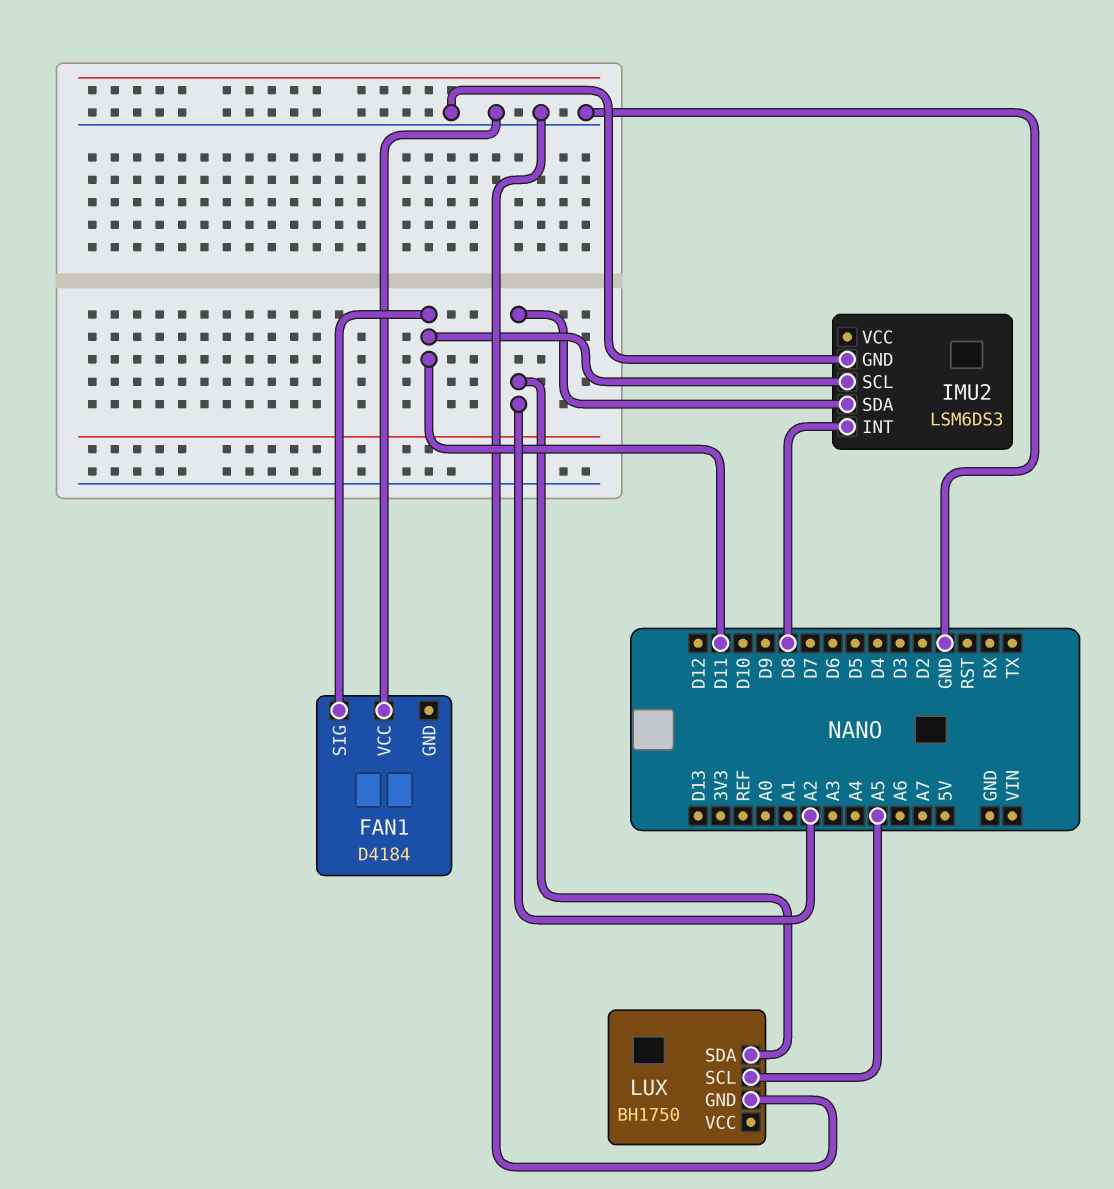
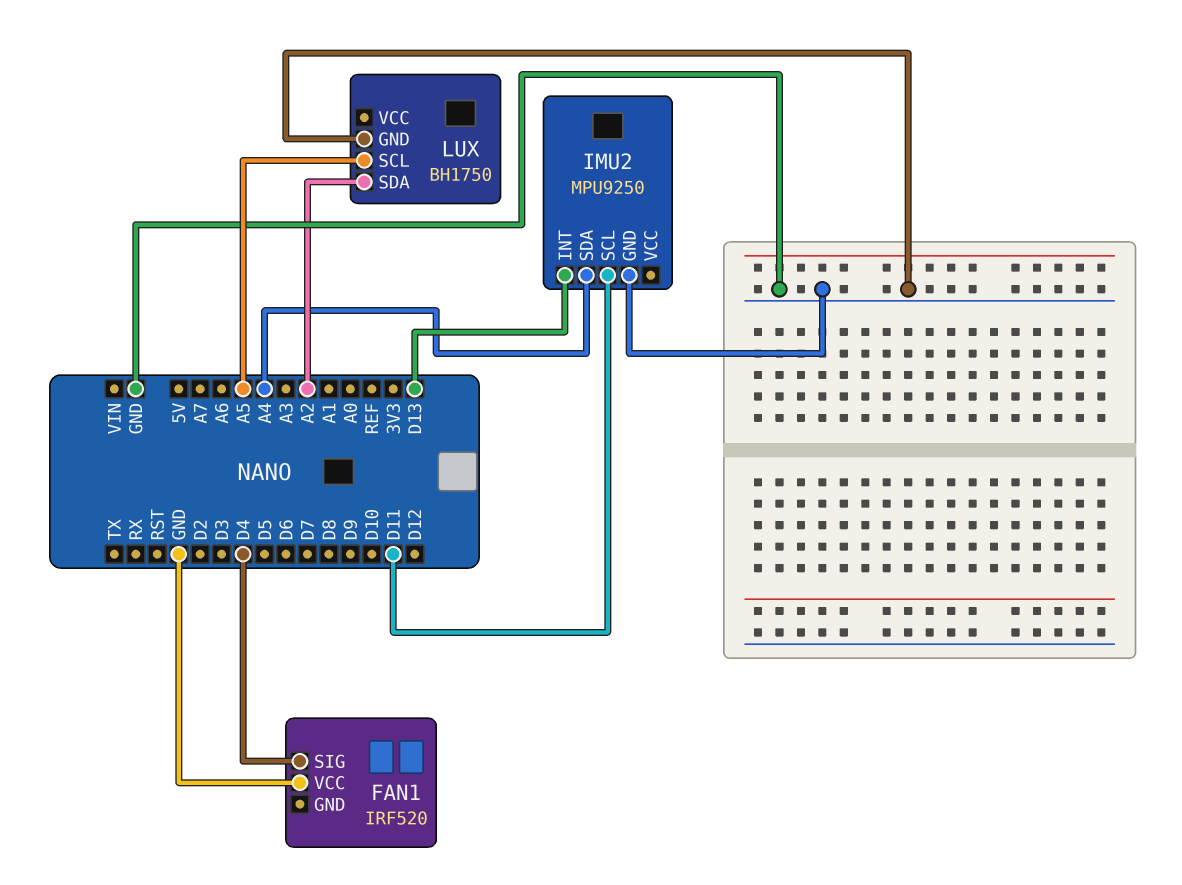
FAN1: D4184 -> IRF520
FAN1 pin SIG: D11 -> D4
IMU2: LSM6DS3 -> MPU9250
IMU2 pin INT: D8 -> D13
IMU2 pin SDA: A2 -> A4

